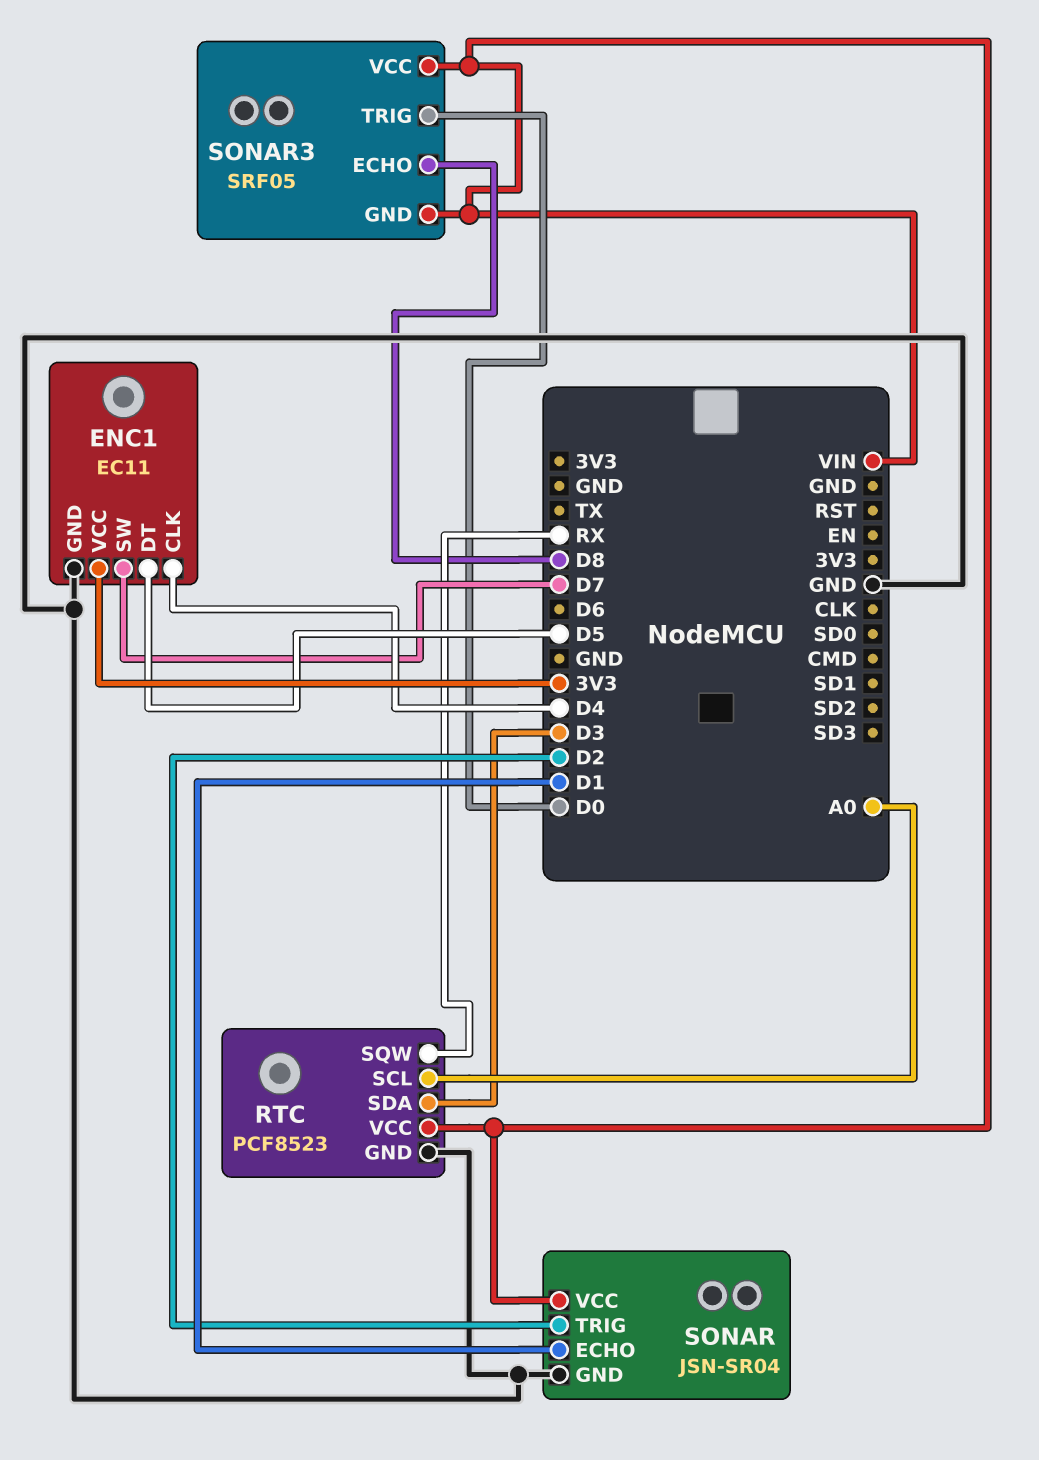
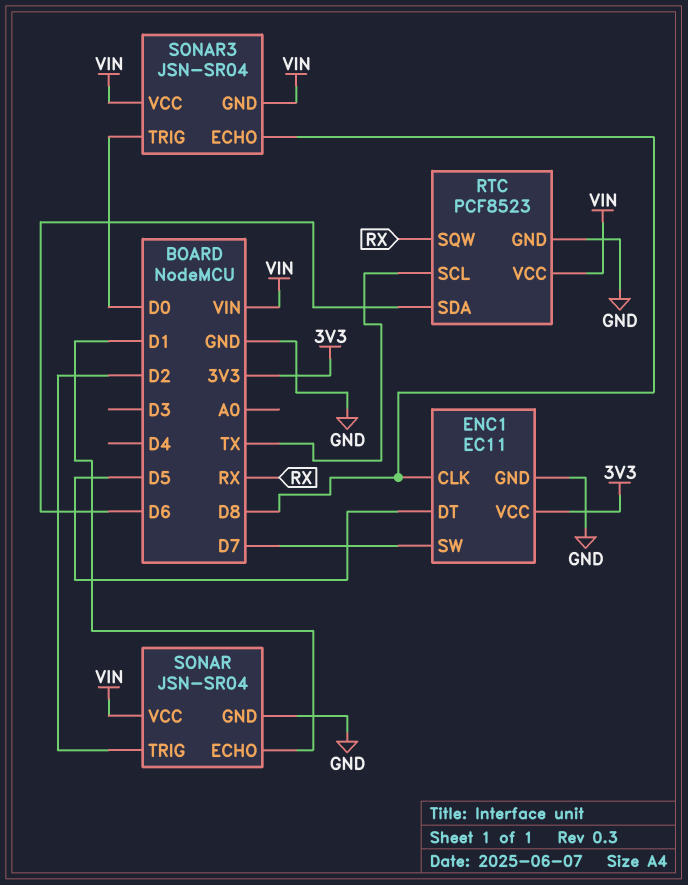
ENC1 pin CLK: D4 -> D8
RTC pin SCL: A0 -> TX
RTC pin SDA: D3 -> D6
SONAR3: SRF05 -> JSN-SR04

